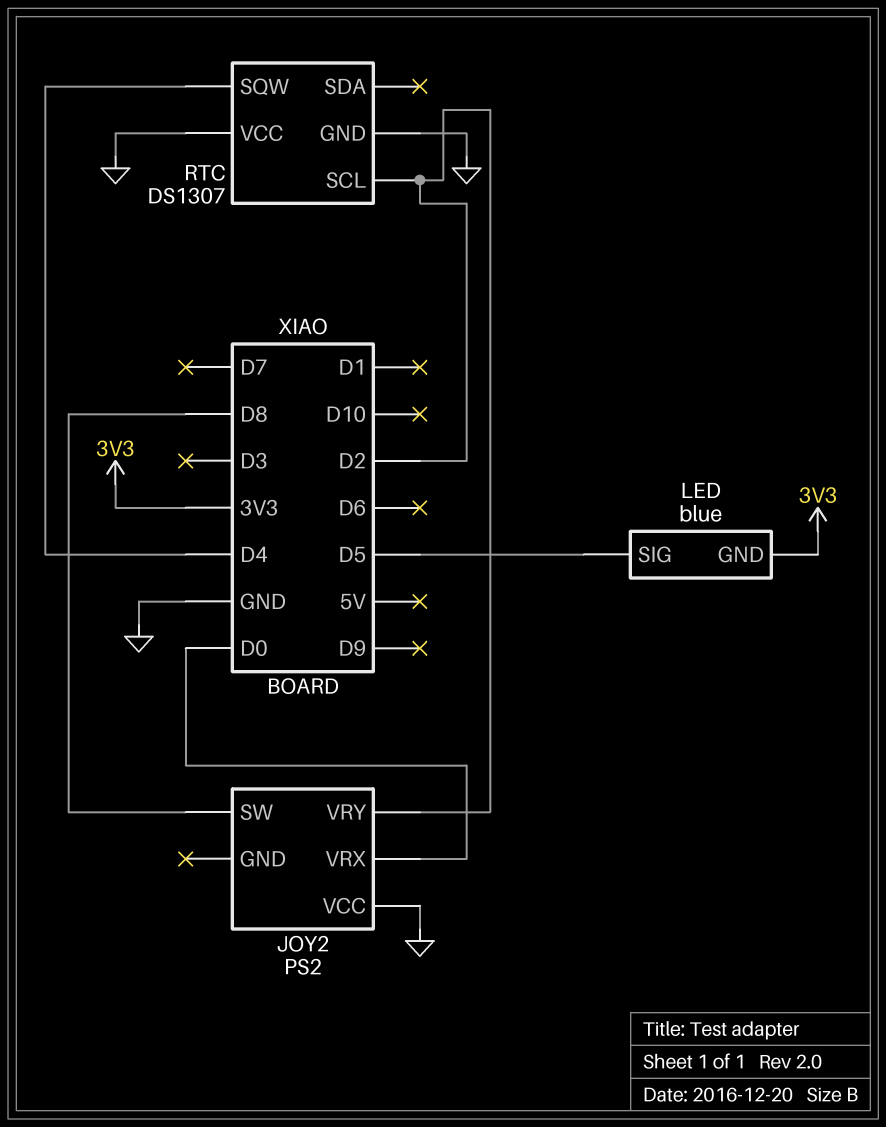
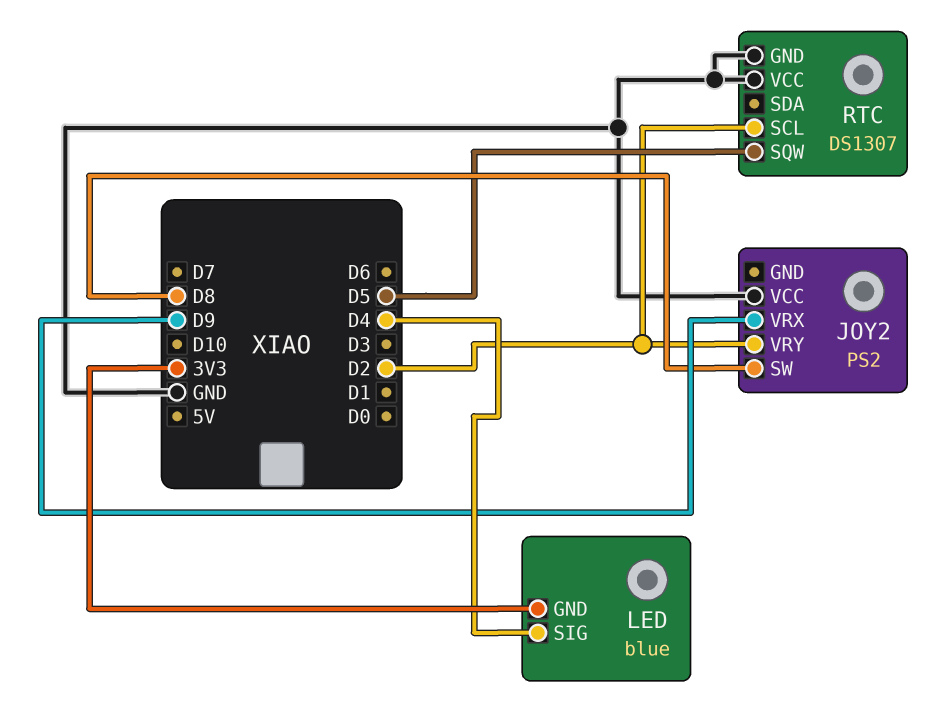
JOY2 pin VRX: D0 -> D9
LED pin SIG: D5 -> D4
RTC pin SQW: D4 -> D5

